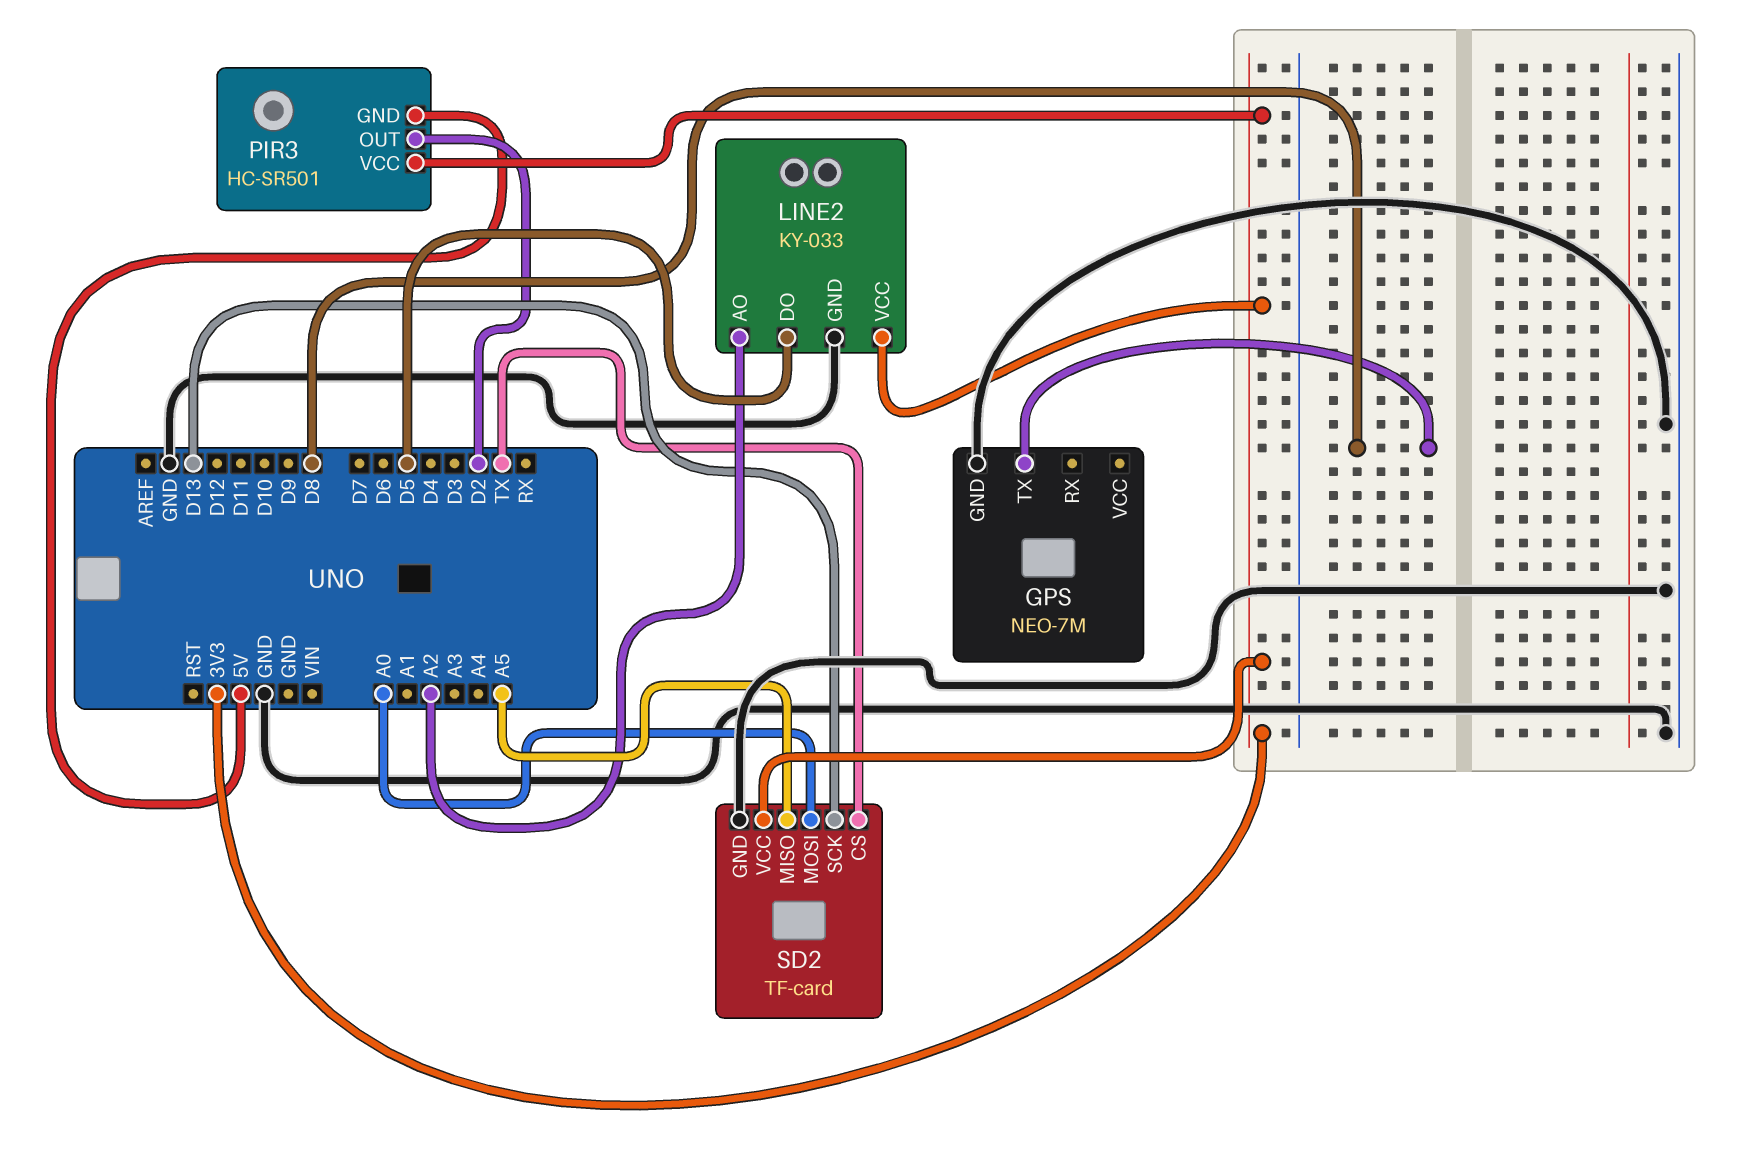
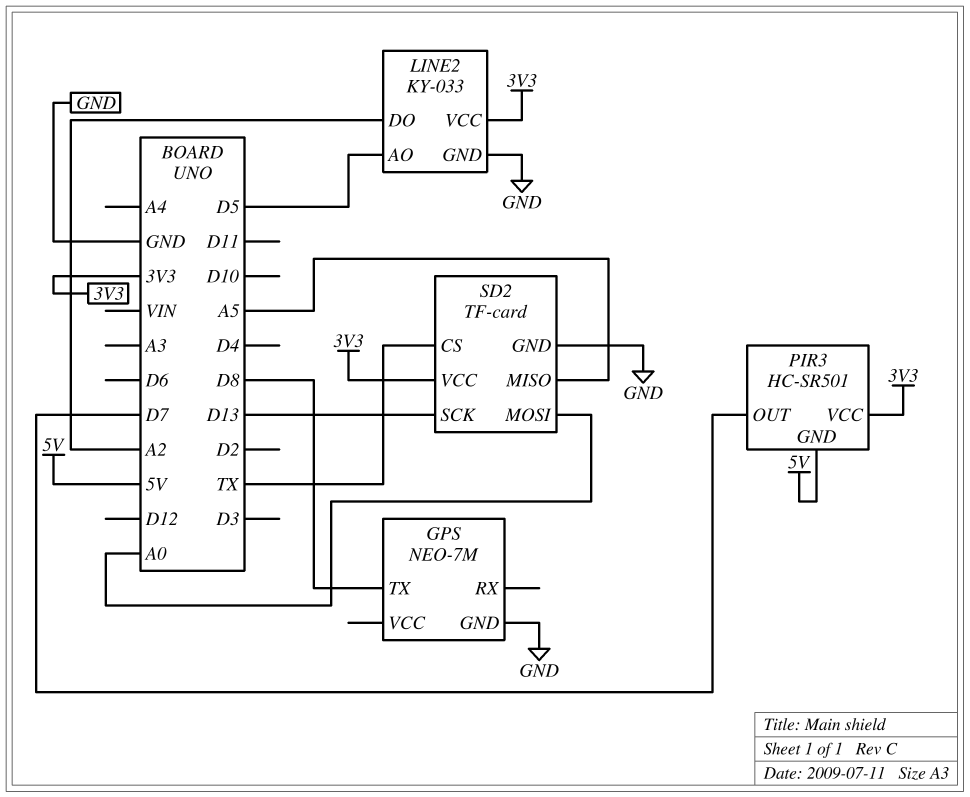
LINE2 pin AO: A2 -> D5
LINE2 pin DO: D5 -> A2
PIR3 pin OUT: D2 -> D7

